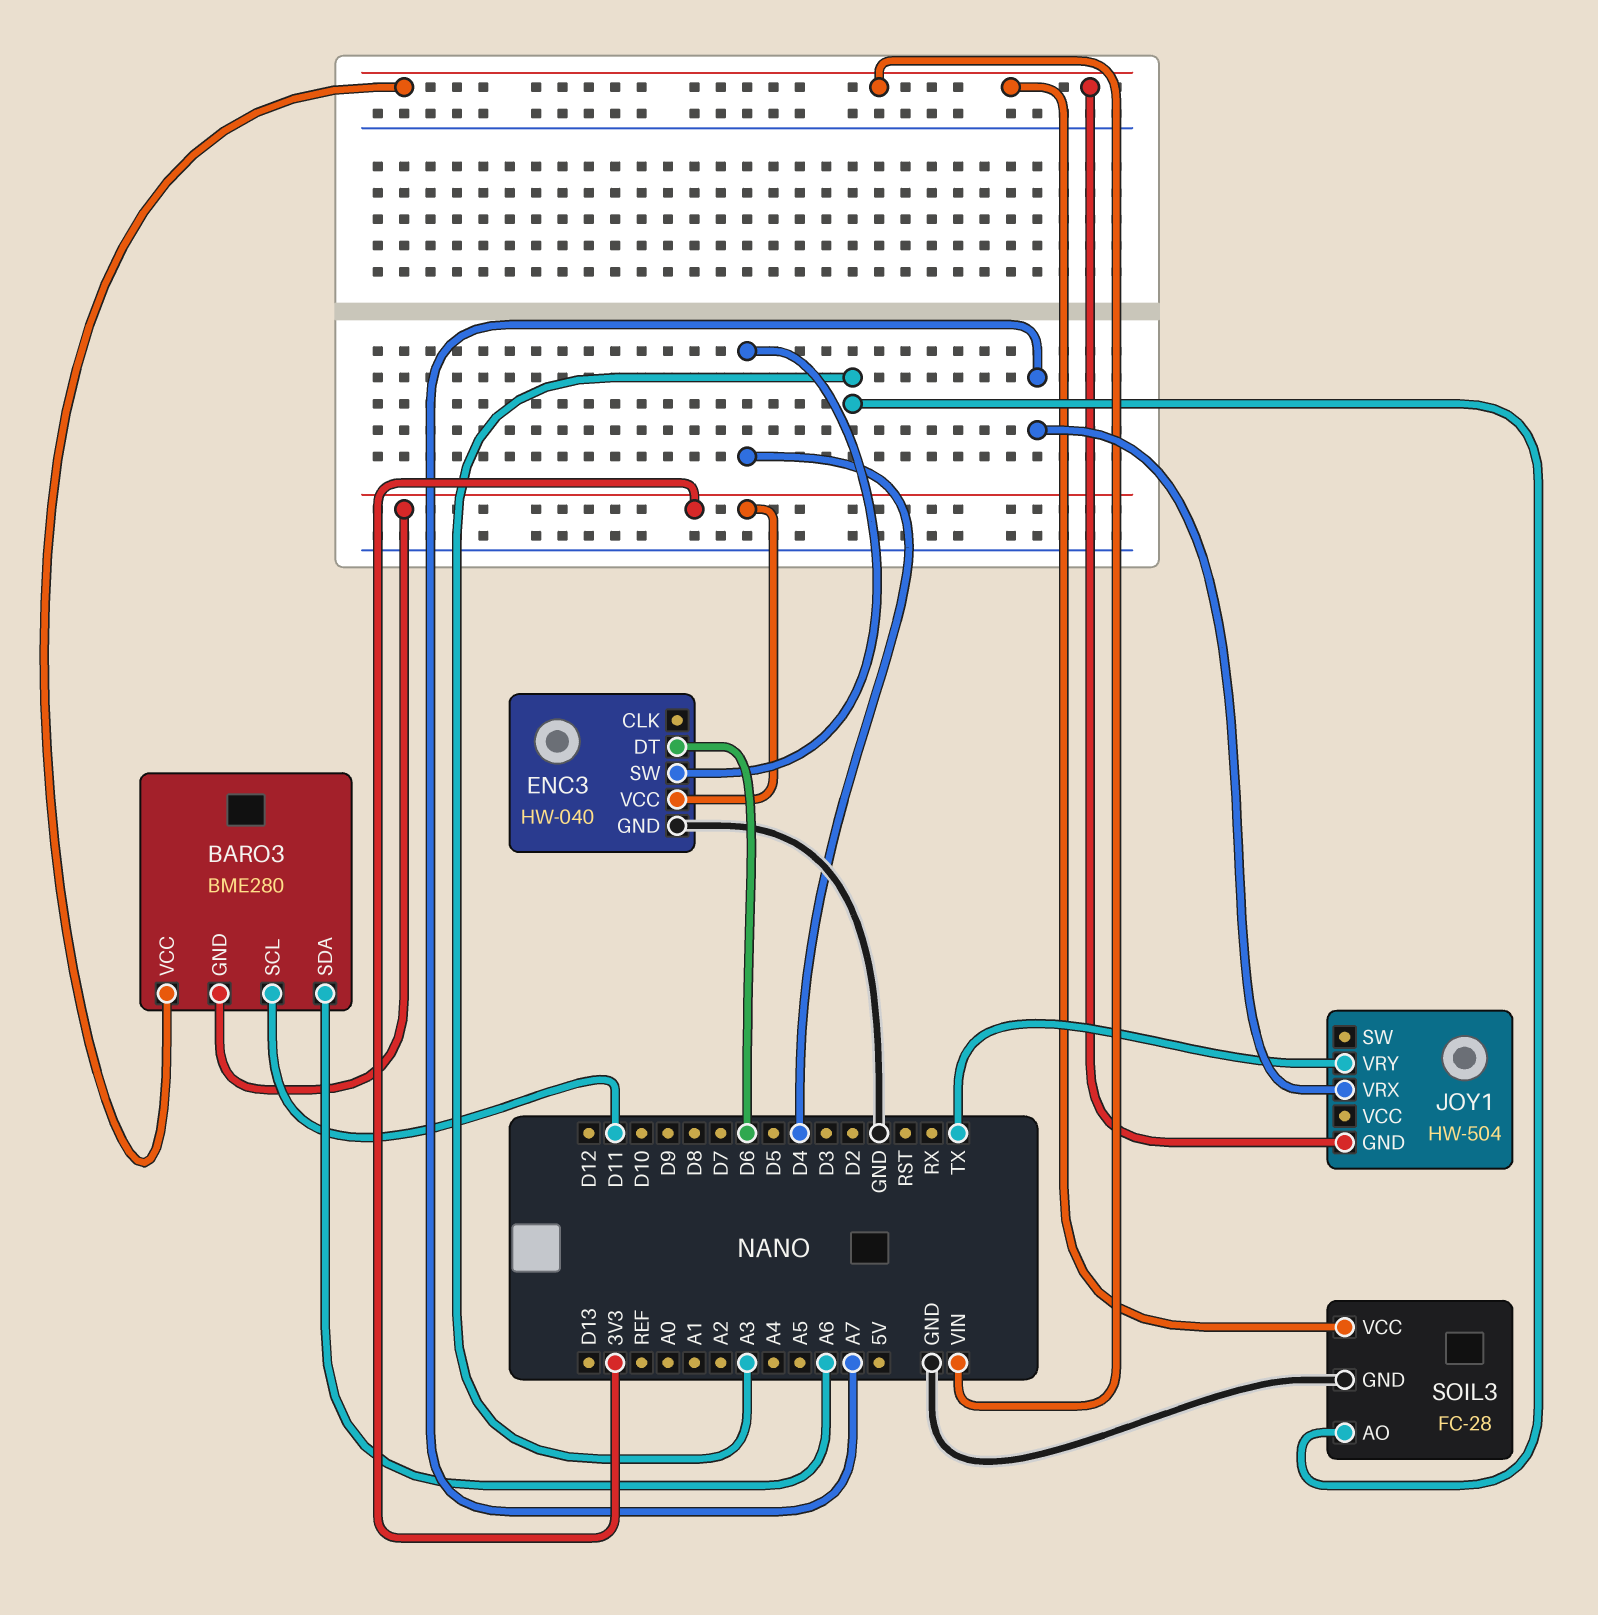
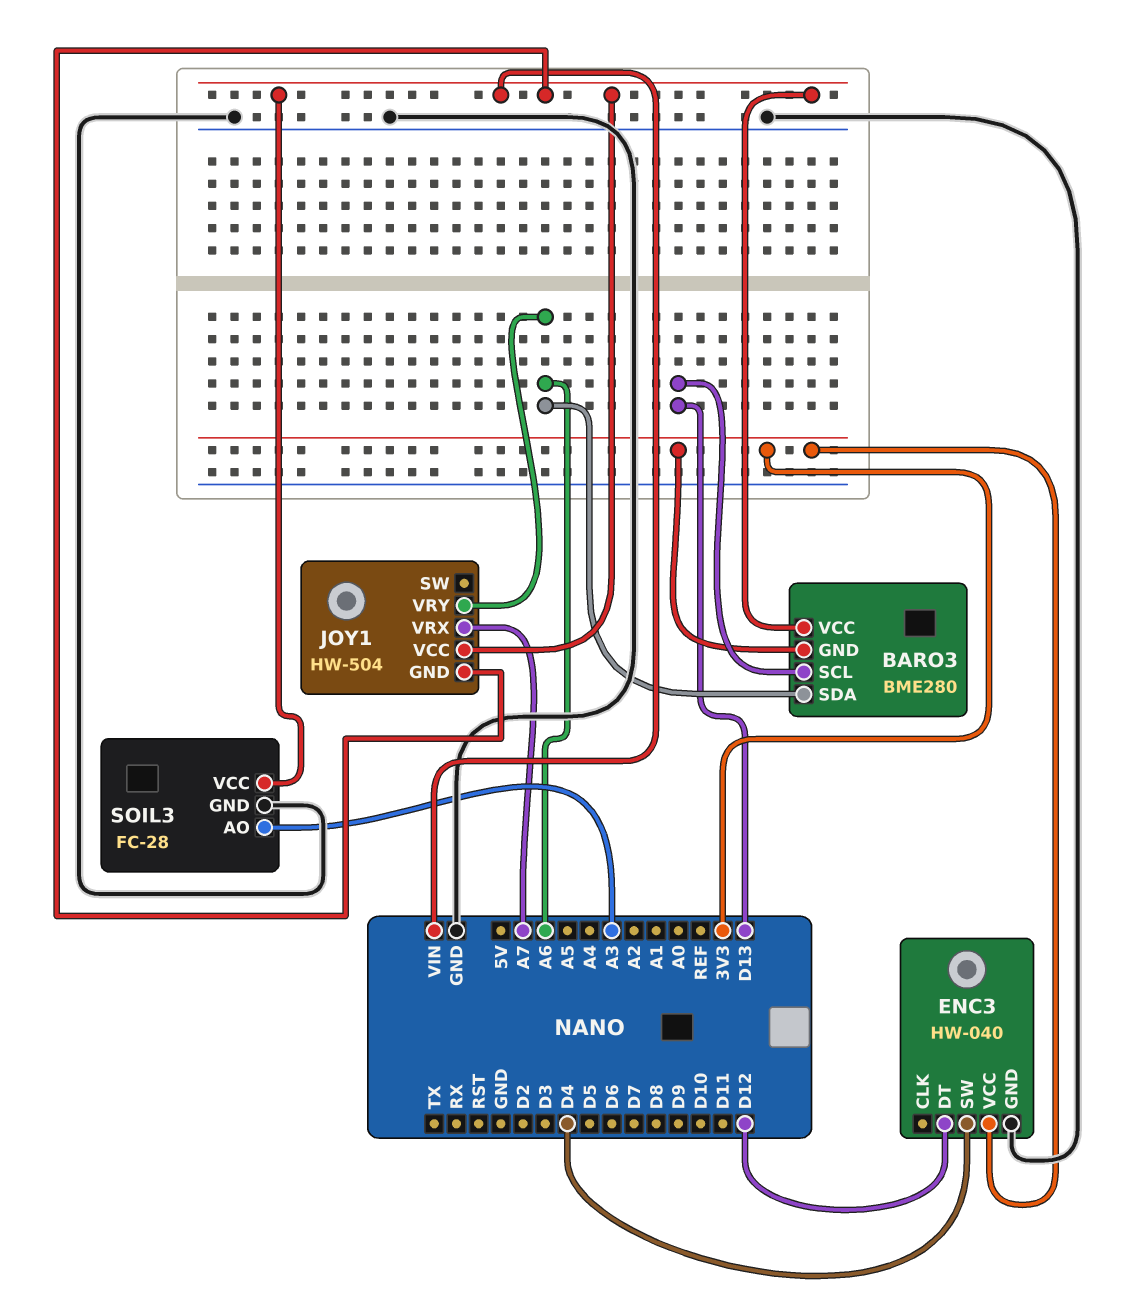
BARO3 pin SCL: D11 -> D13
ENC3 pin DT: D6 -> D12
JOY1 pin VCC: none -> VIN
JOY1 pin VRY: TX -> A6

